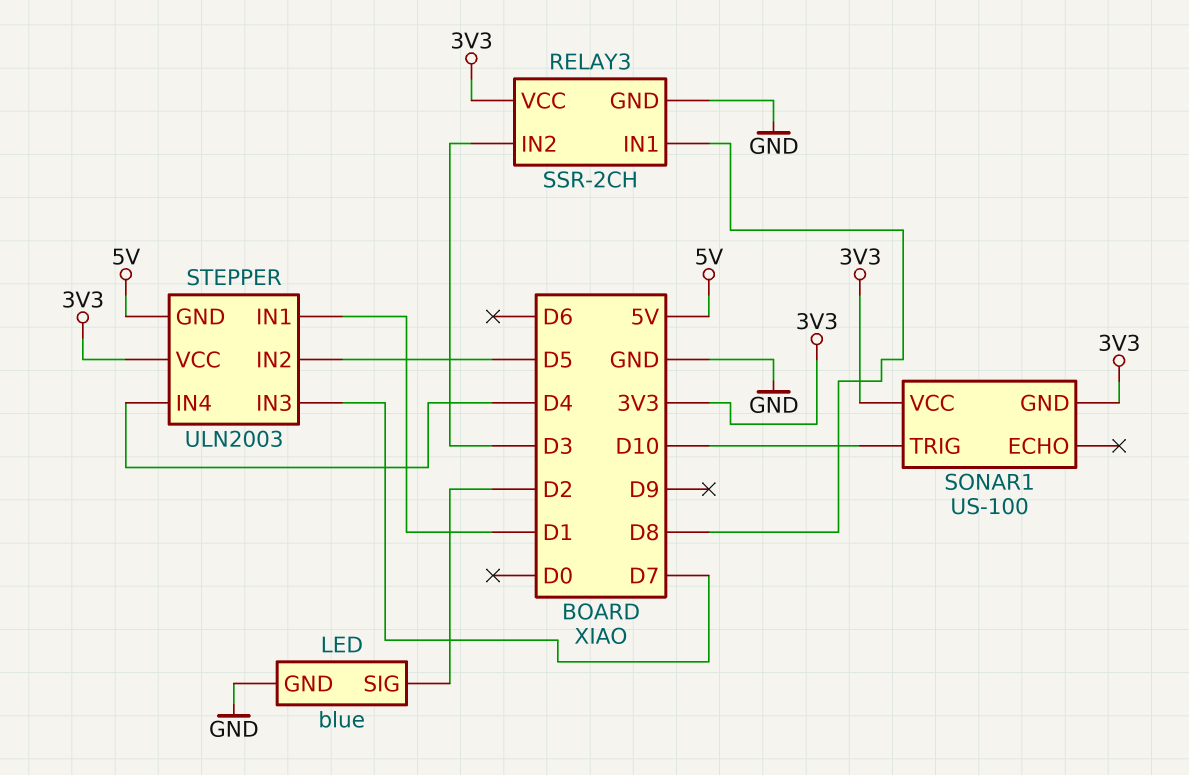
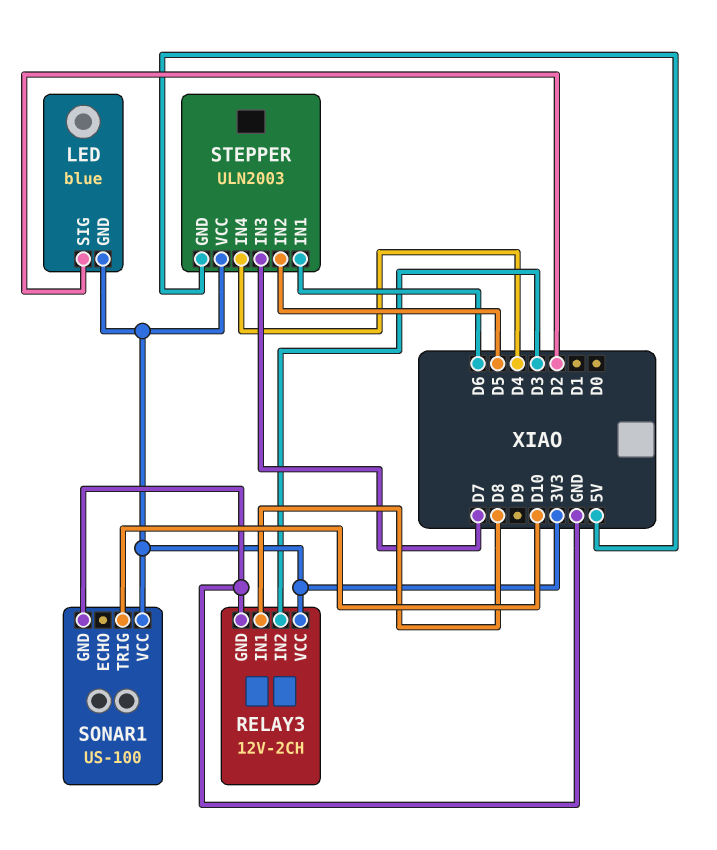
LED pin GND: GND -> 3V3
RELAY3: SSR-2CH -> 12V-2CH
SONAR1 pin GND: 3V3 -> GND
STEPPER pin IN1: D1 -> D6

